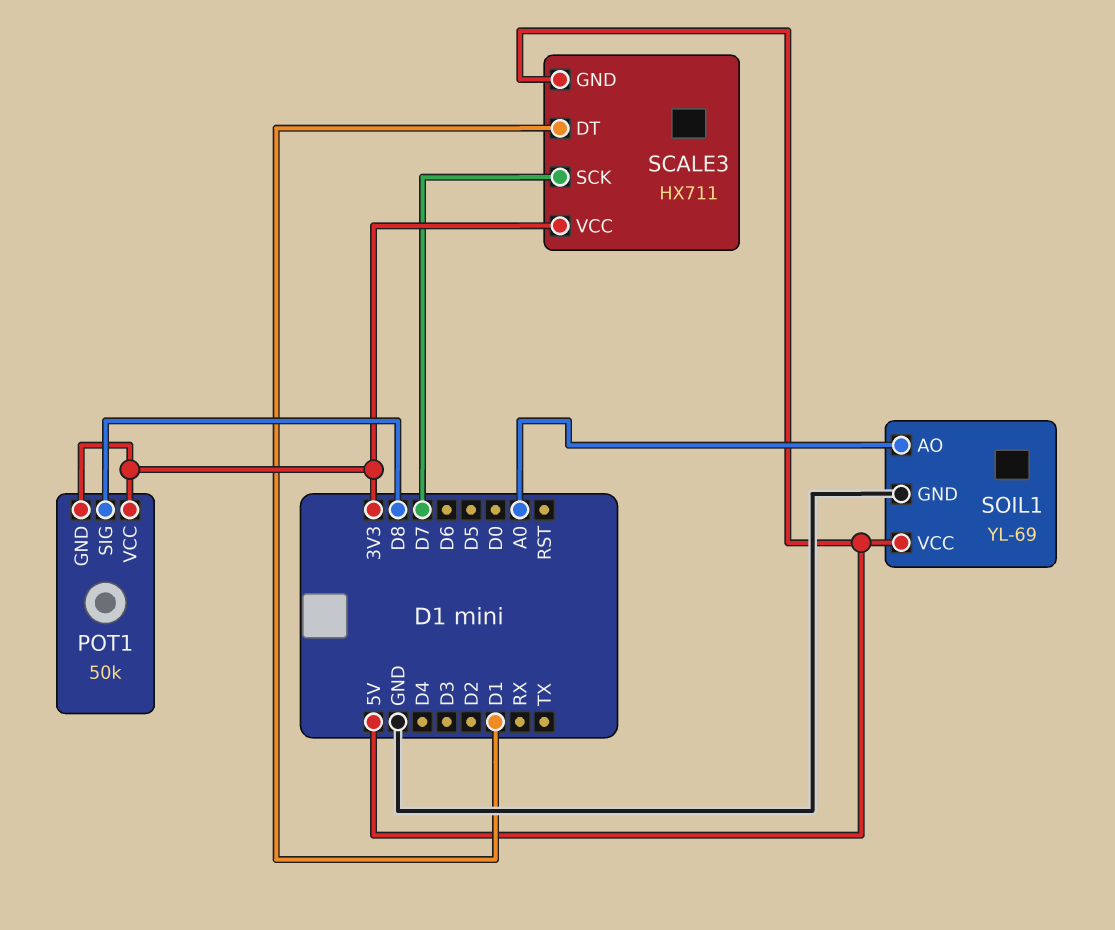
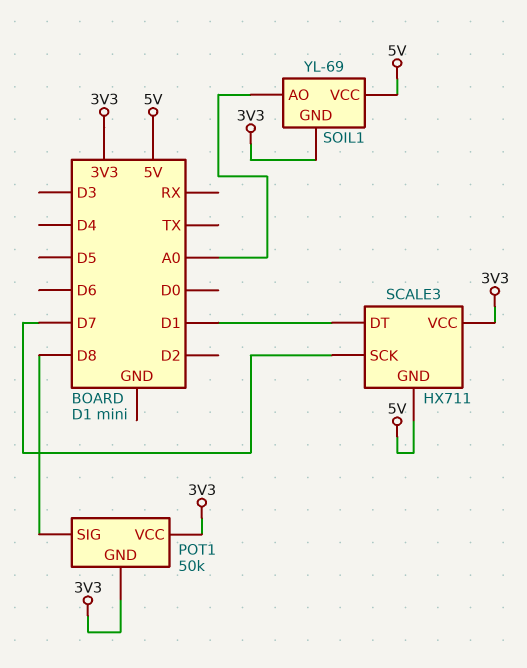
SOIL1 pin GND: GND -> 3V3

